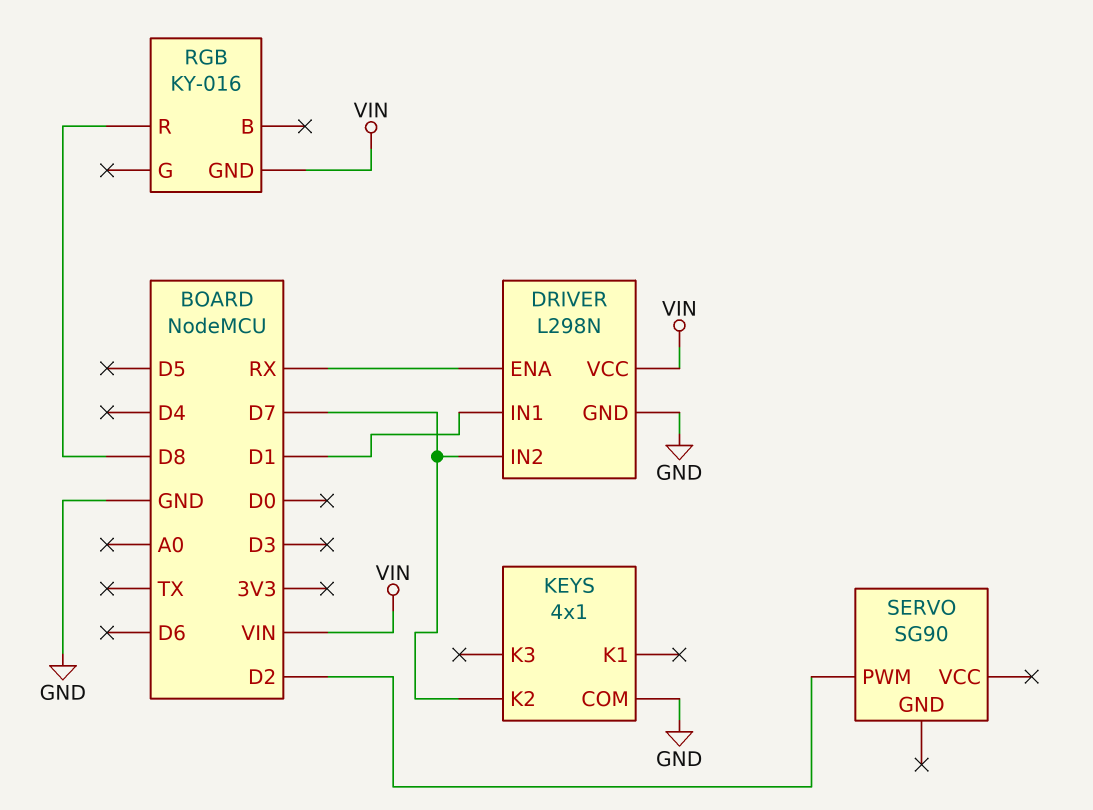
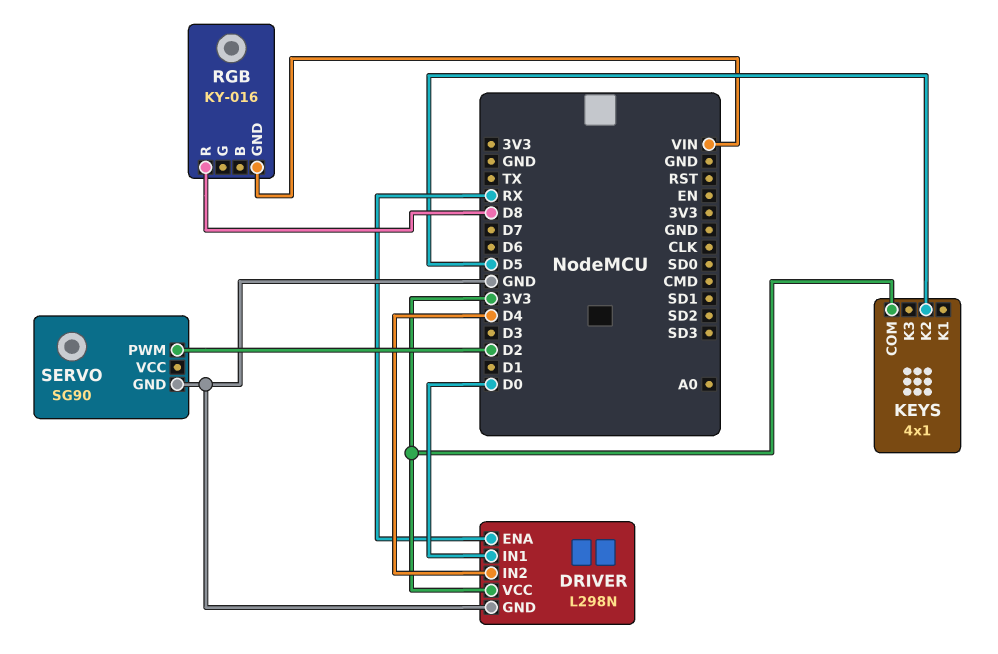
DRIVER pin IN1: D1 -> D0
DRIVER pin IN2: D7 -> D4
DRIVER pin VCC: VIN -> 3V3
KEYS pin COM: GND -> 3V3
KEYS pin K2: D7 -> D5
SERVO pin GND: none -> GND

